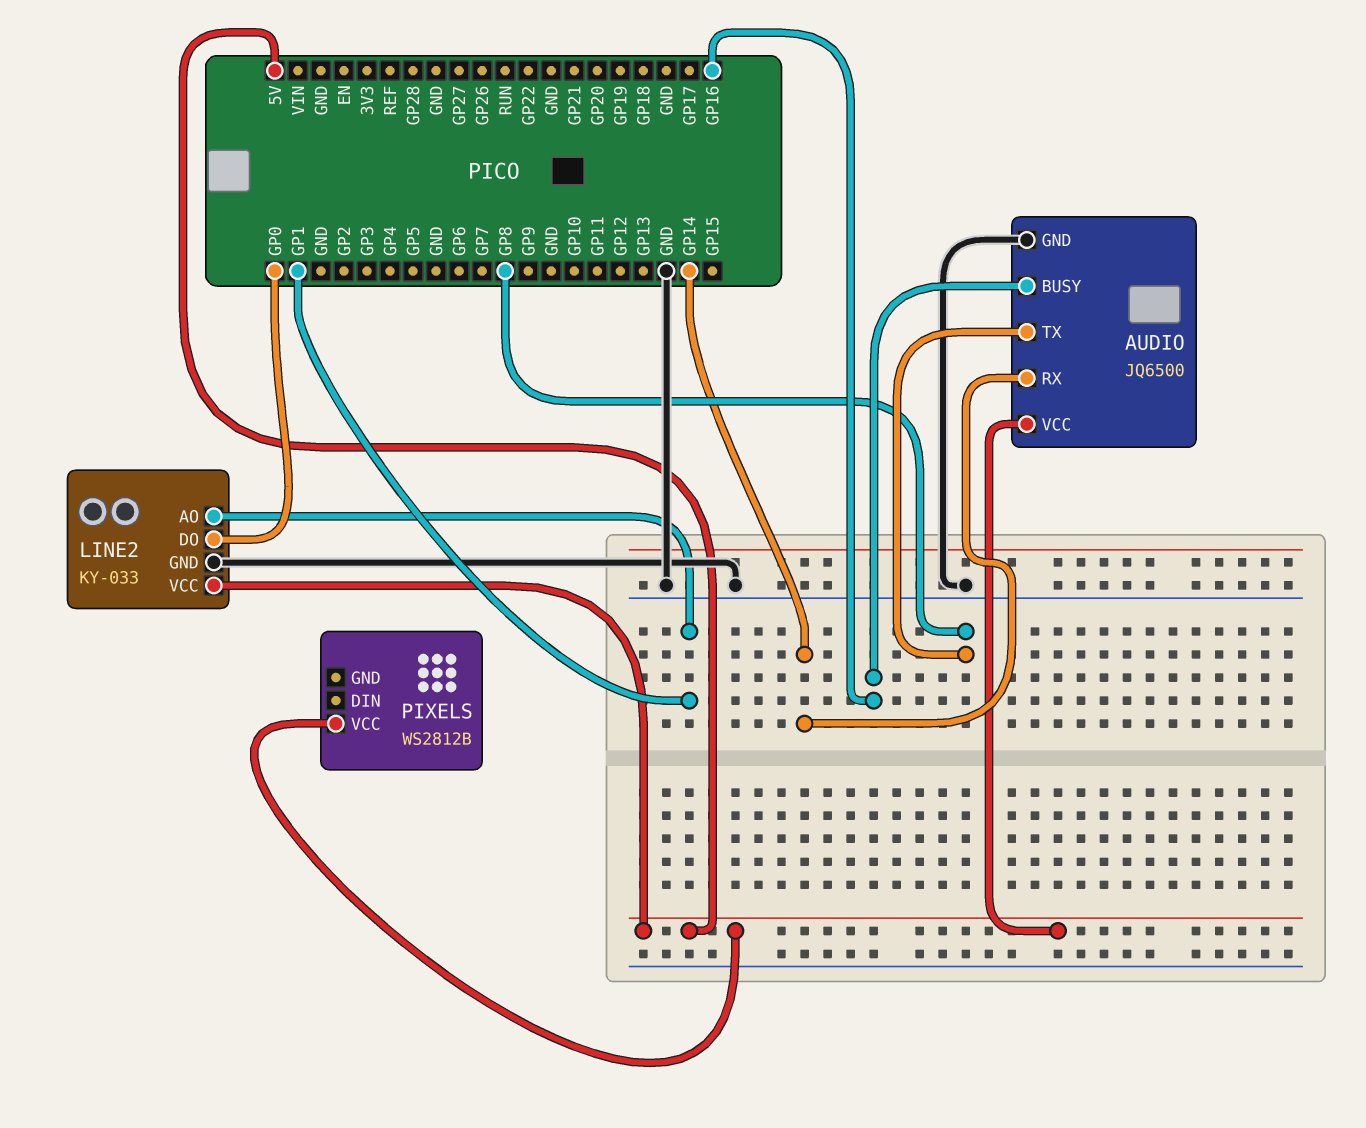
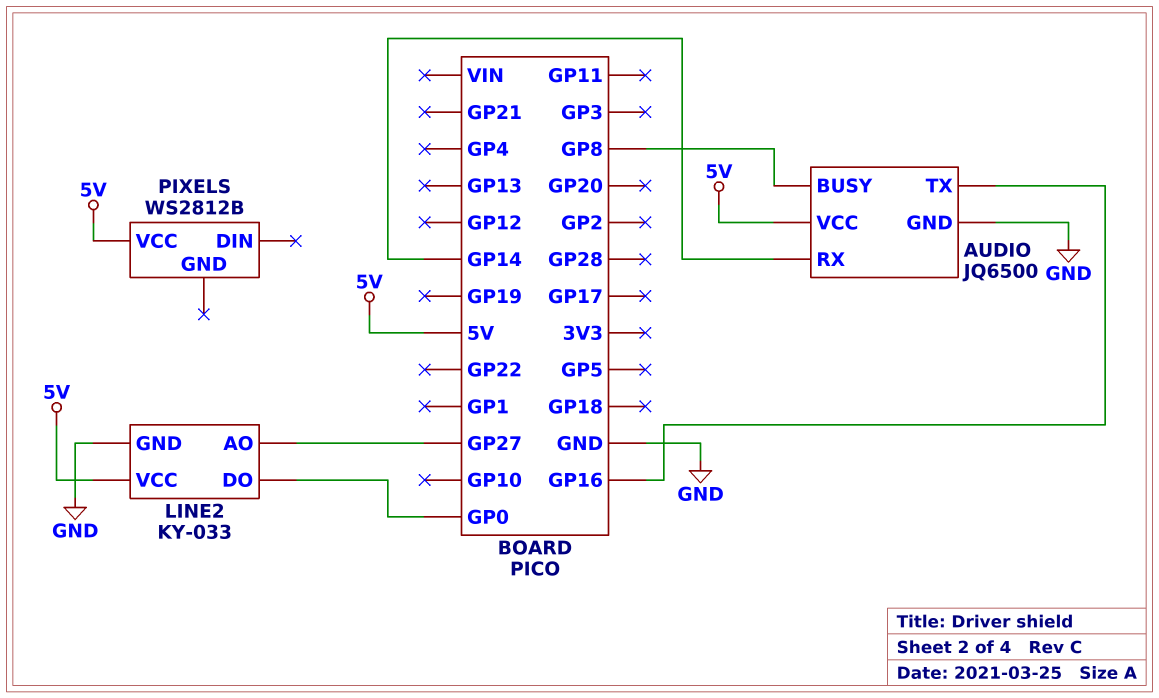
AUDIO pin BUSY: GP16 -> GP8
AUDIO pin TX: GP8 -> GP16
LINE2 pin AO: GP1 -> GP27

